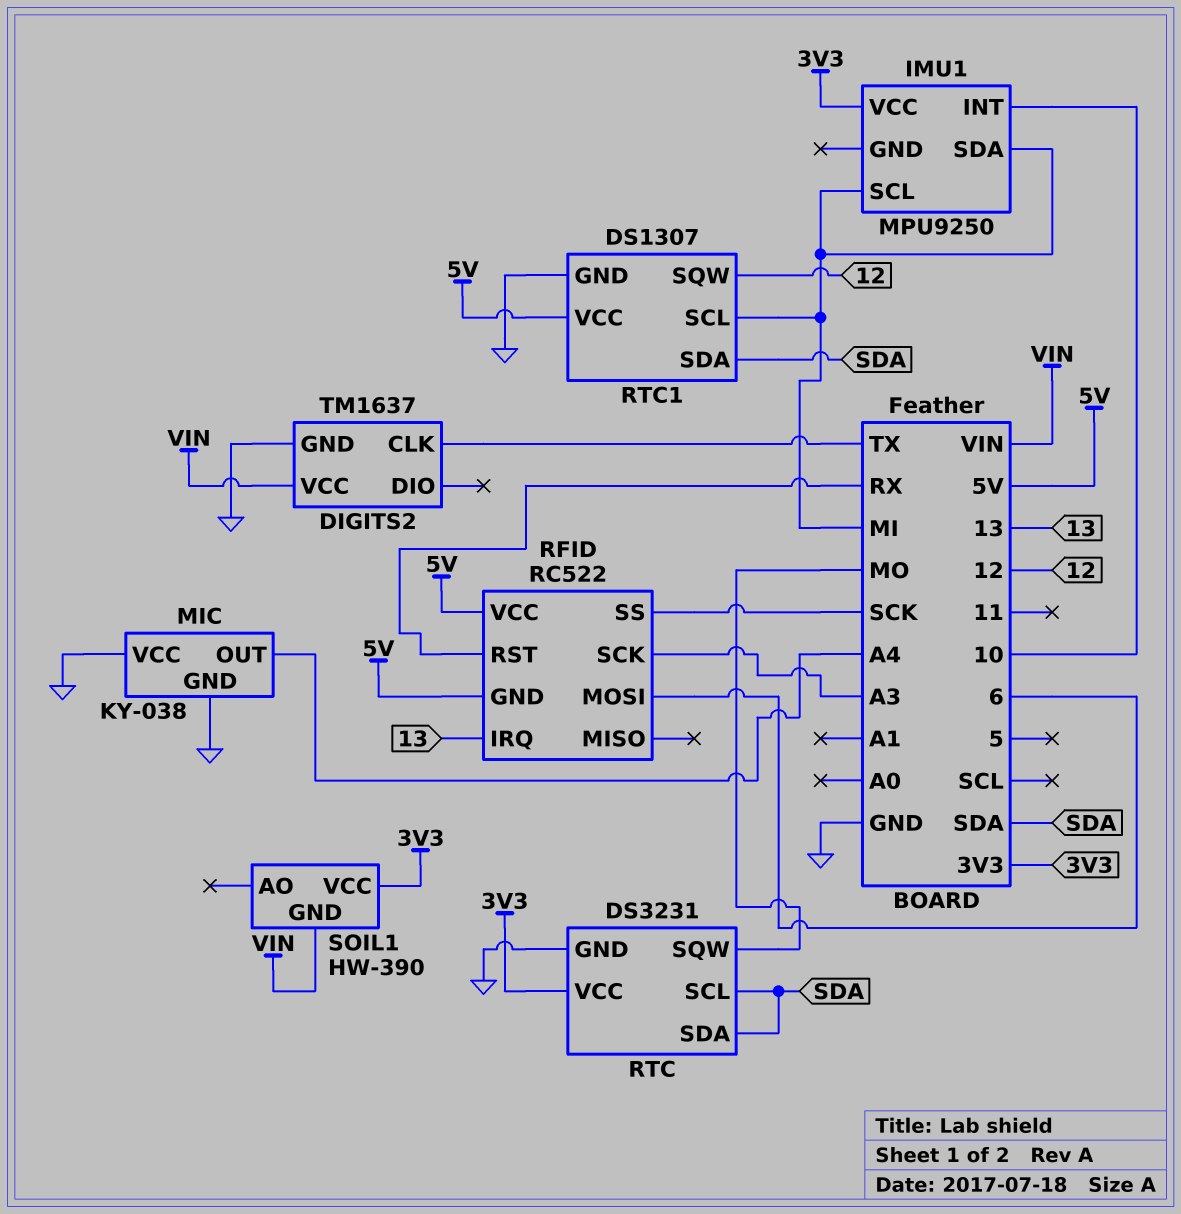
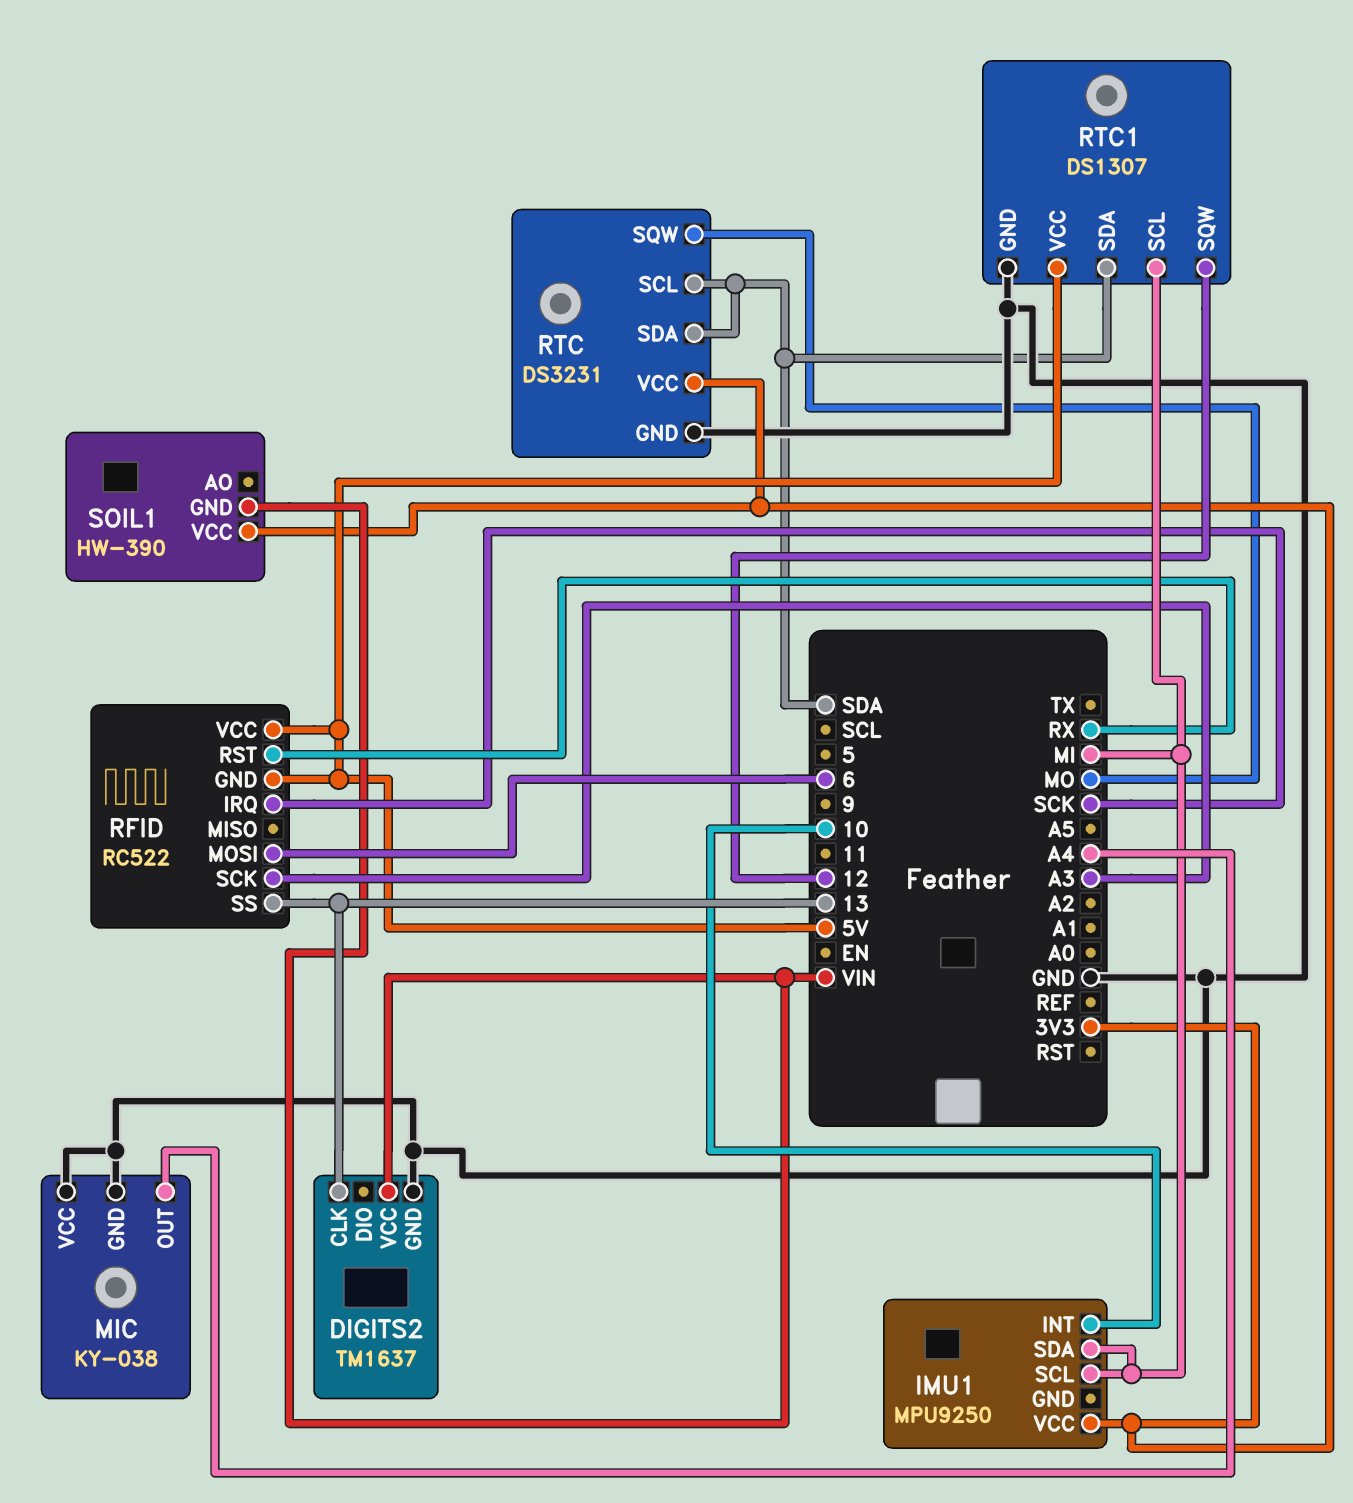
DIGITS2 pin CLK: TX -> 13
RFID pin IRQ: 13 -> SCK
RFID pin SS: SCK -> 13

